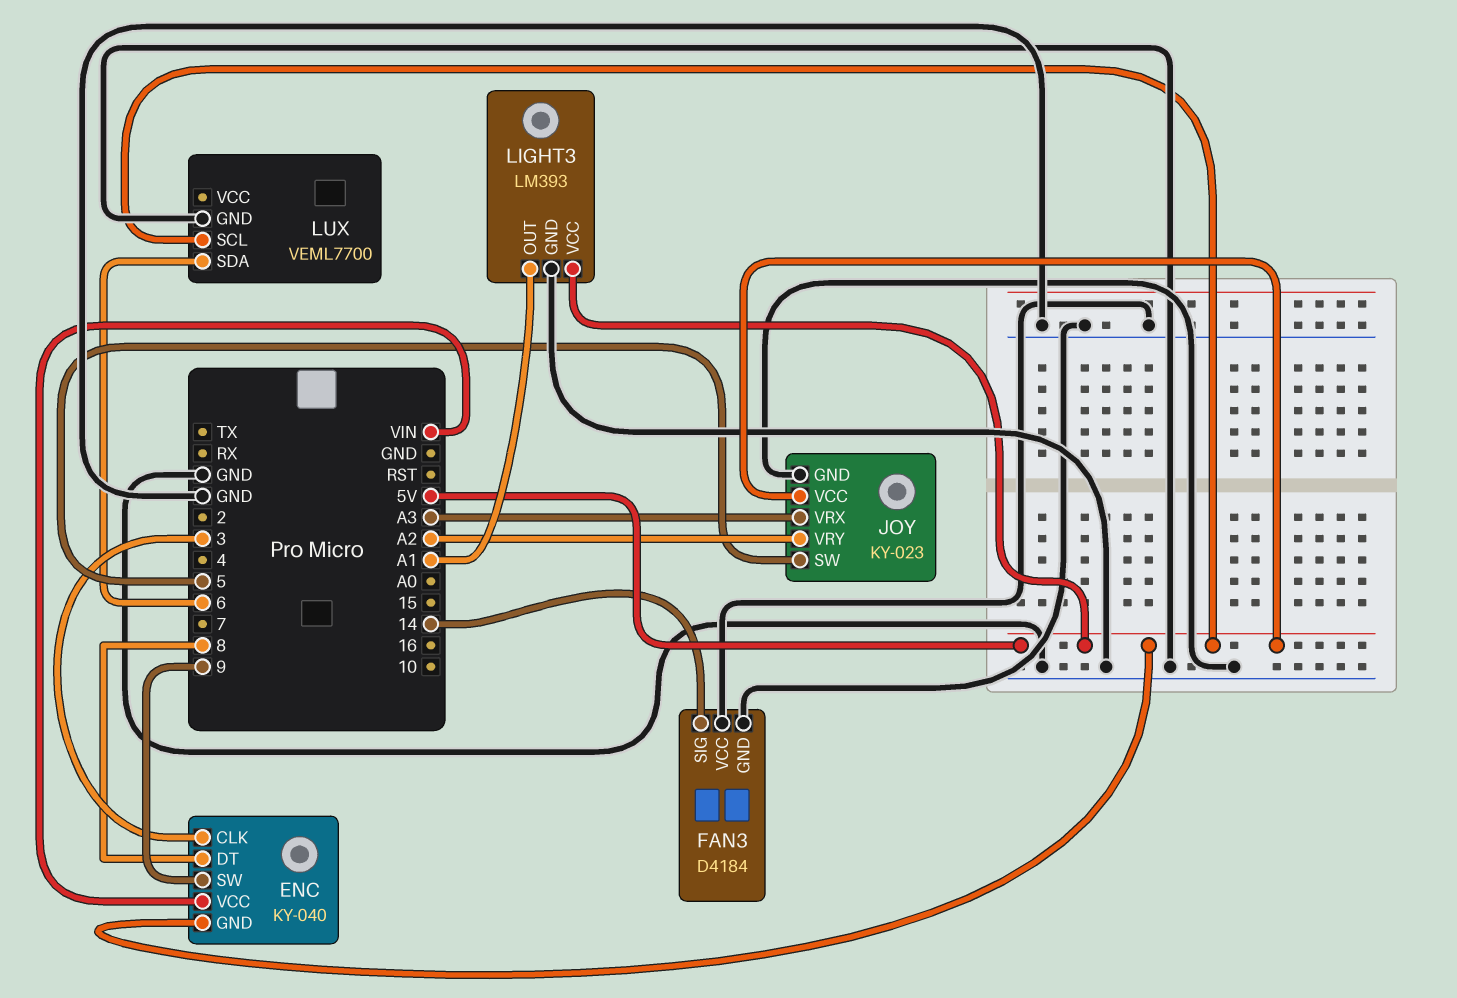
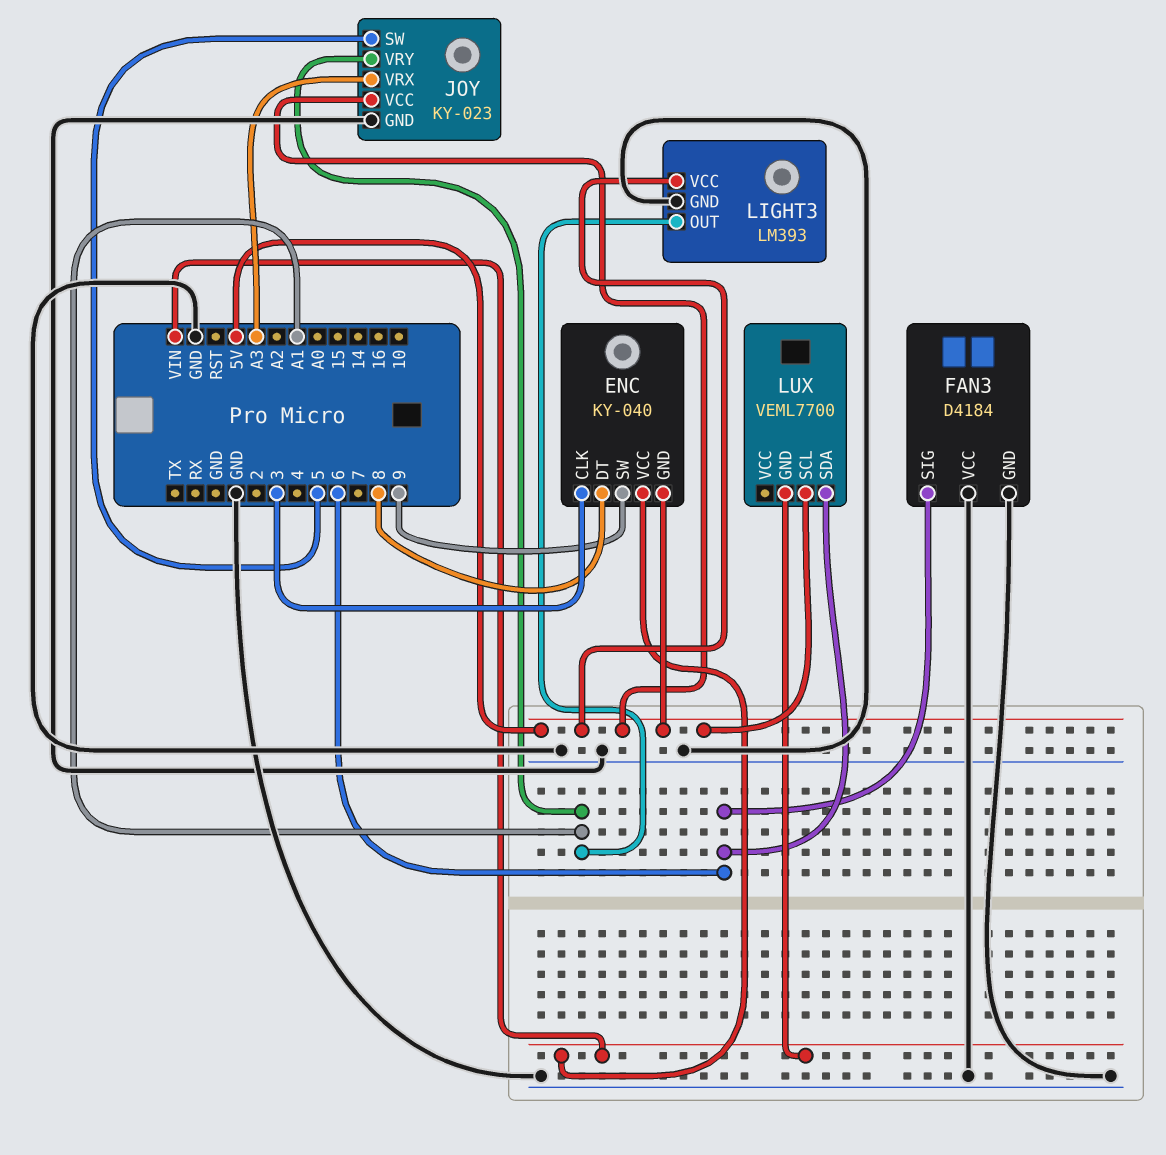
FAN3 pin SIG: 14 -> 6
JOY pin VRY: A2 -> A1
LUX pin GND: GND -> VIN

